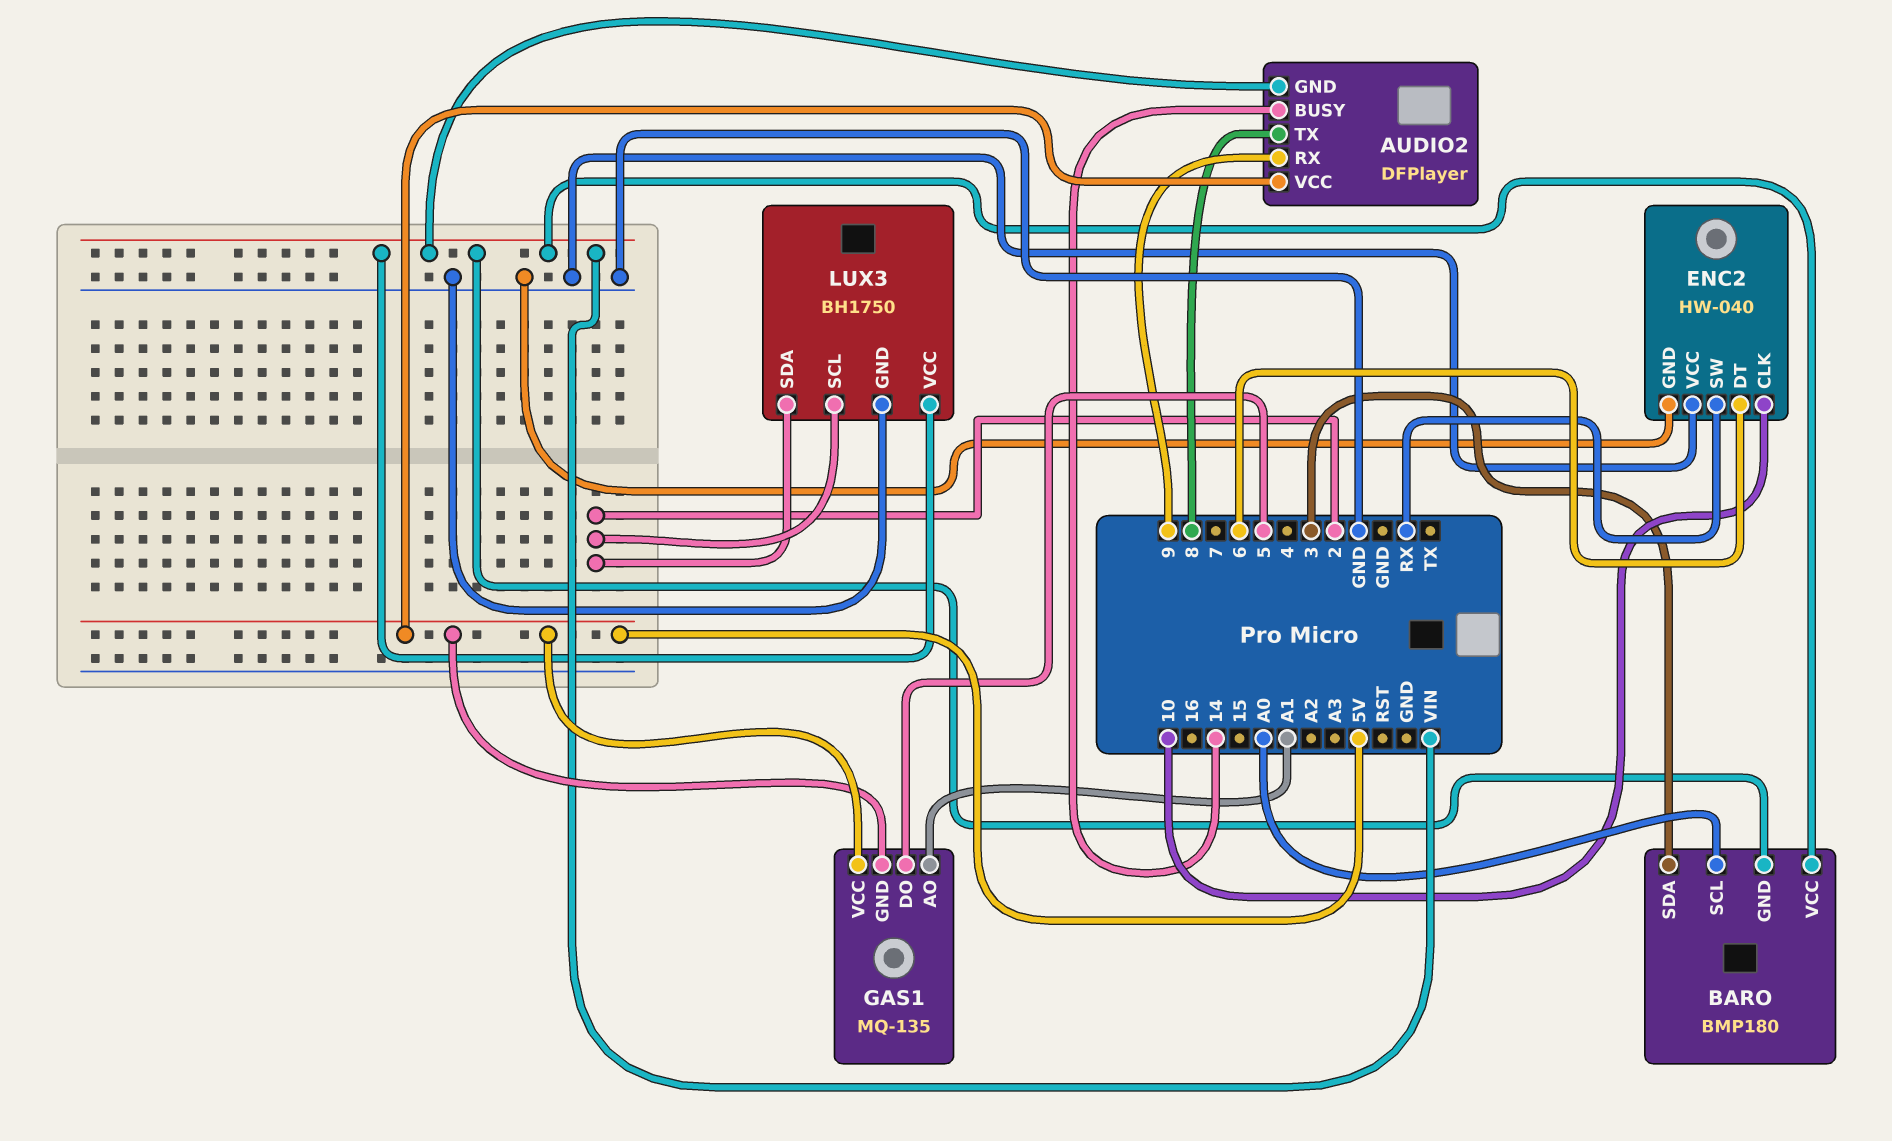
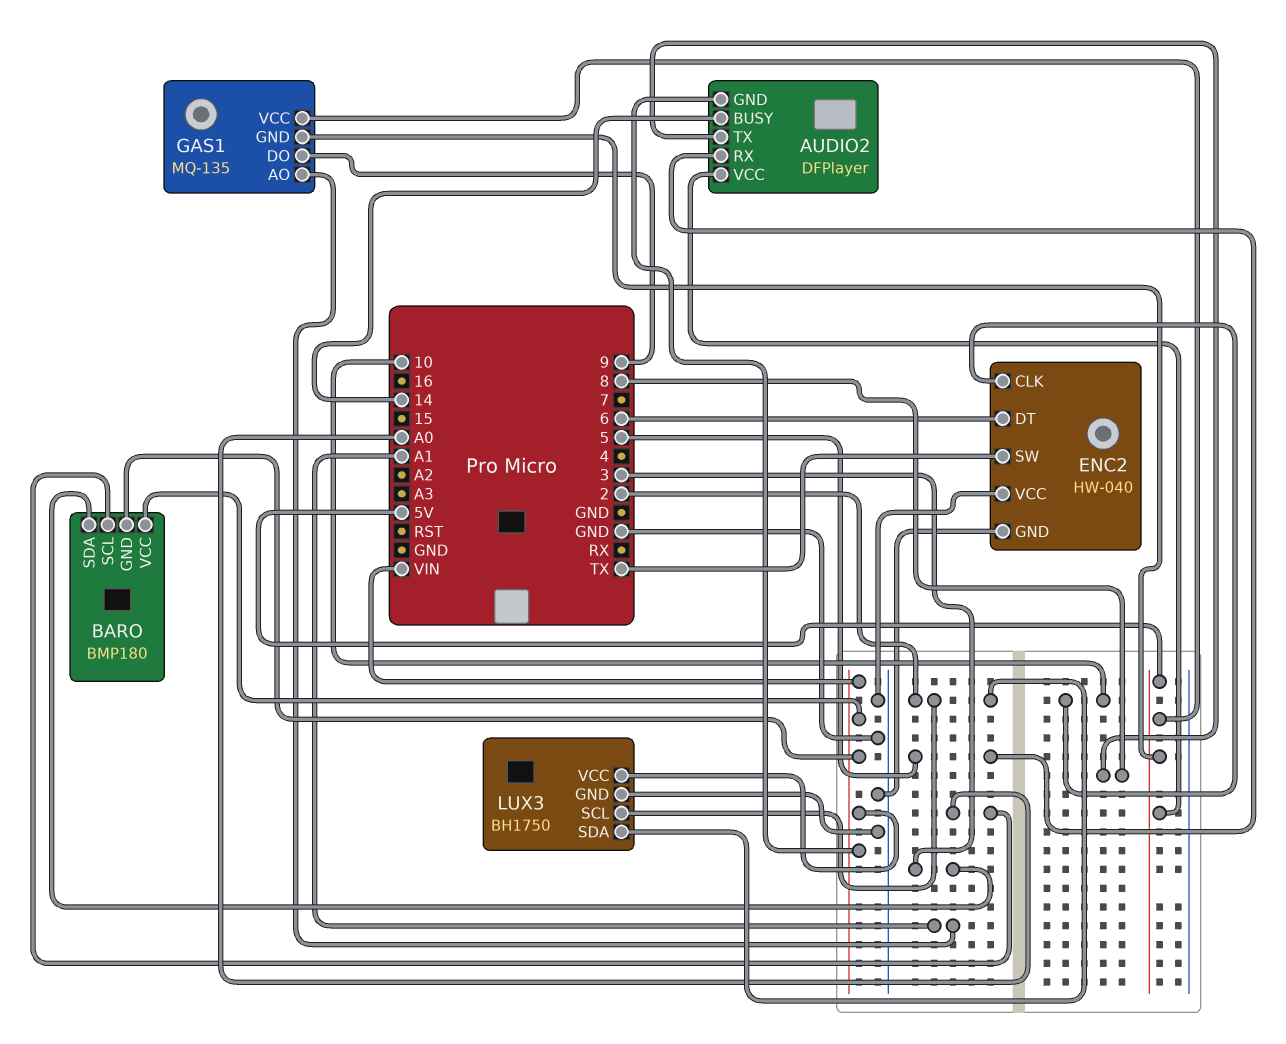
AUDIO2 pin RX: 9 -> 5
ENC2 pin SW: RX -> TX
GAS1 pin DO: 5 -> 9

